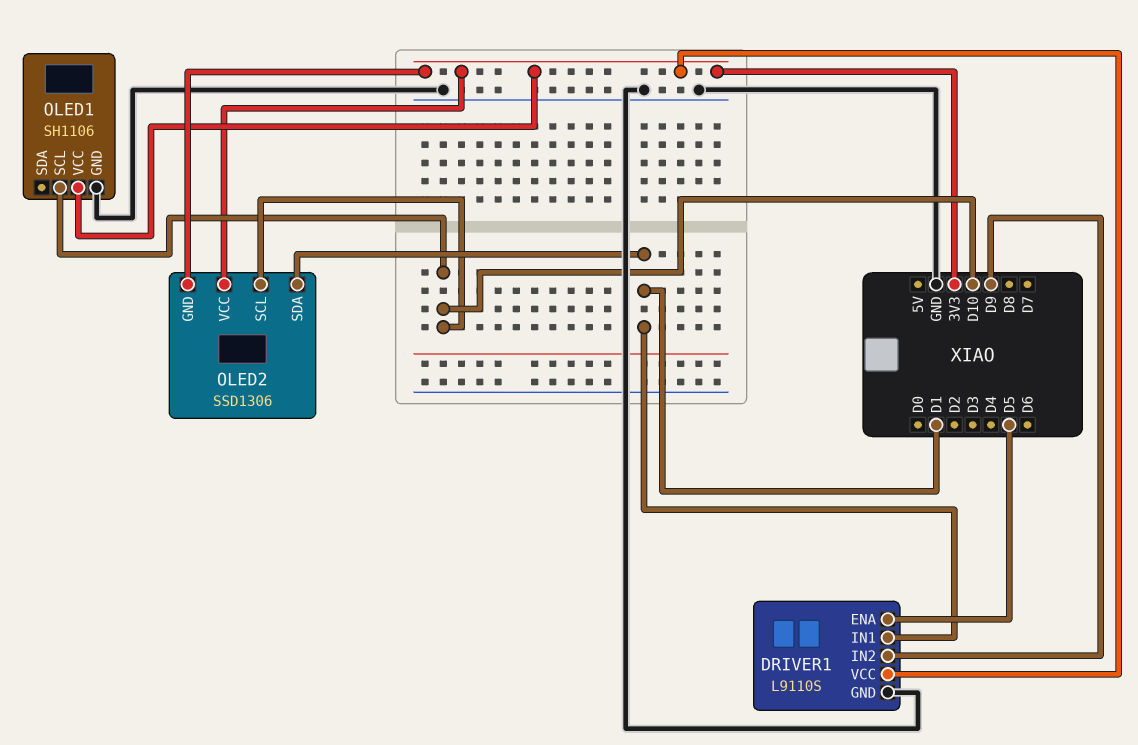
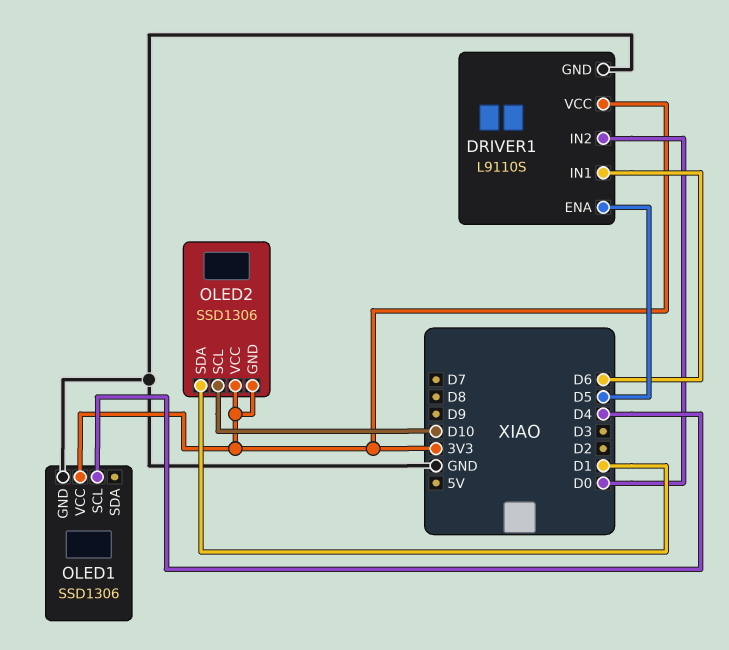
DRIVER1 pin IN1: D1 -> D6
DRIVER1 pin IN2: D9 -> D0
OLED1: SH1106 -> SSD1306
OLED1 pin SCL: D10 -> D4

